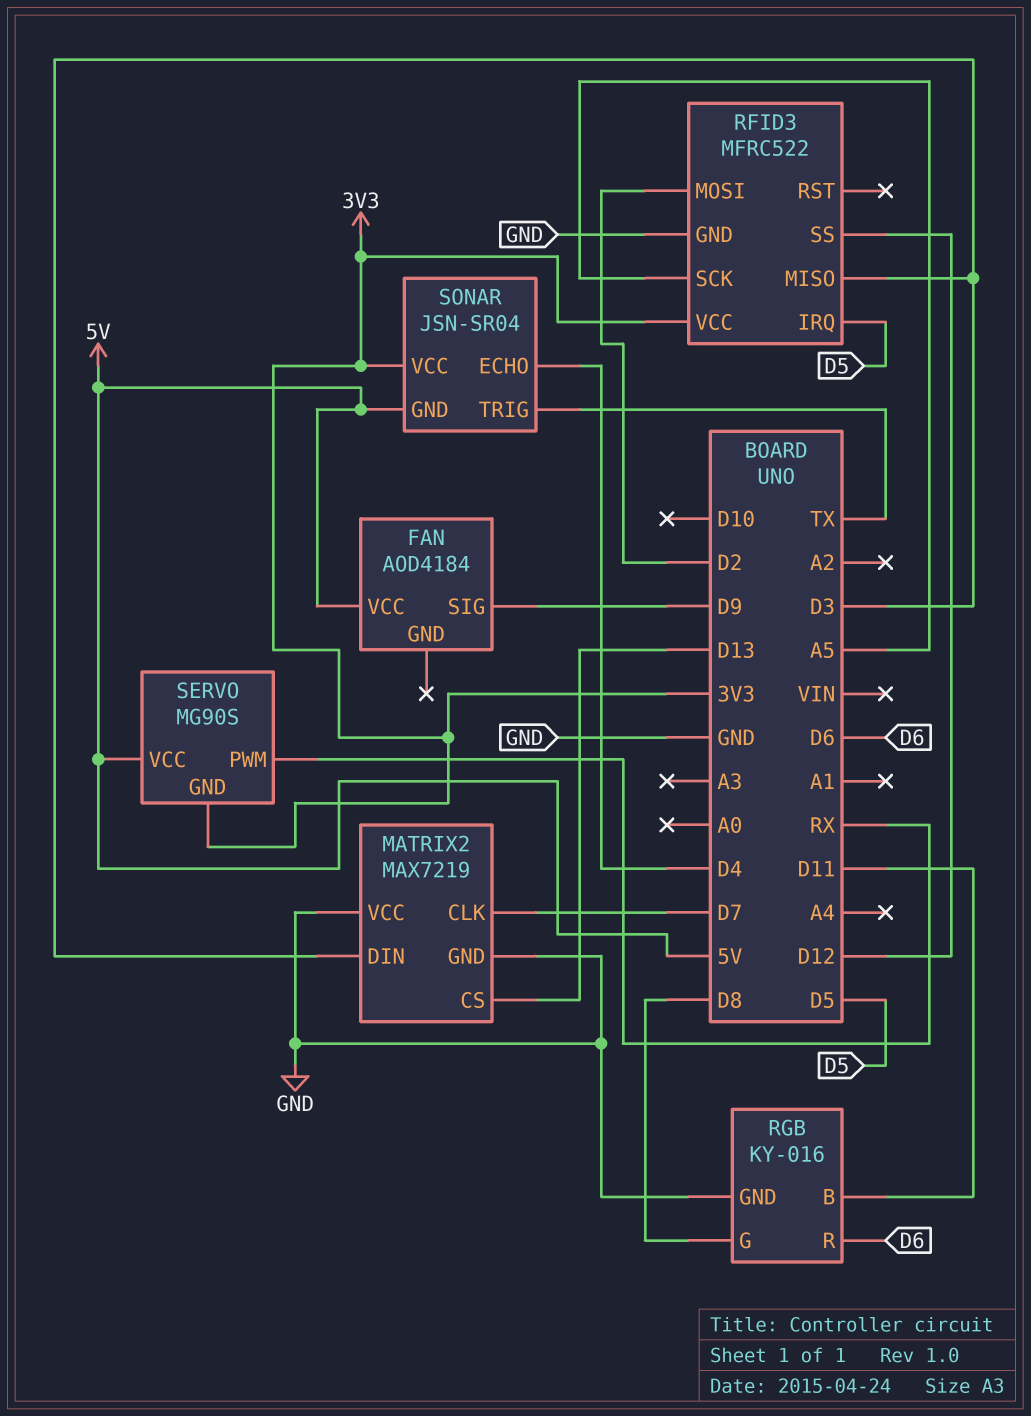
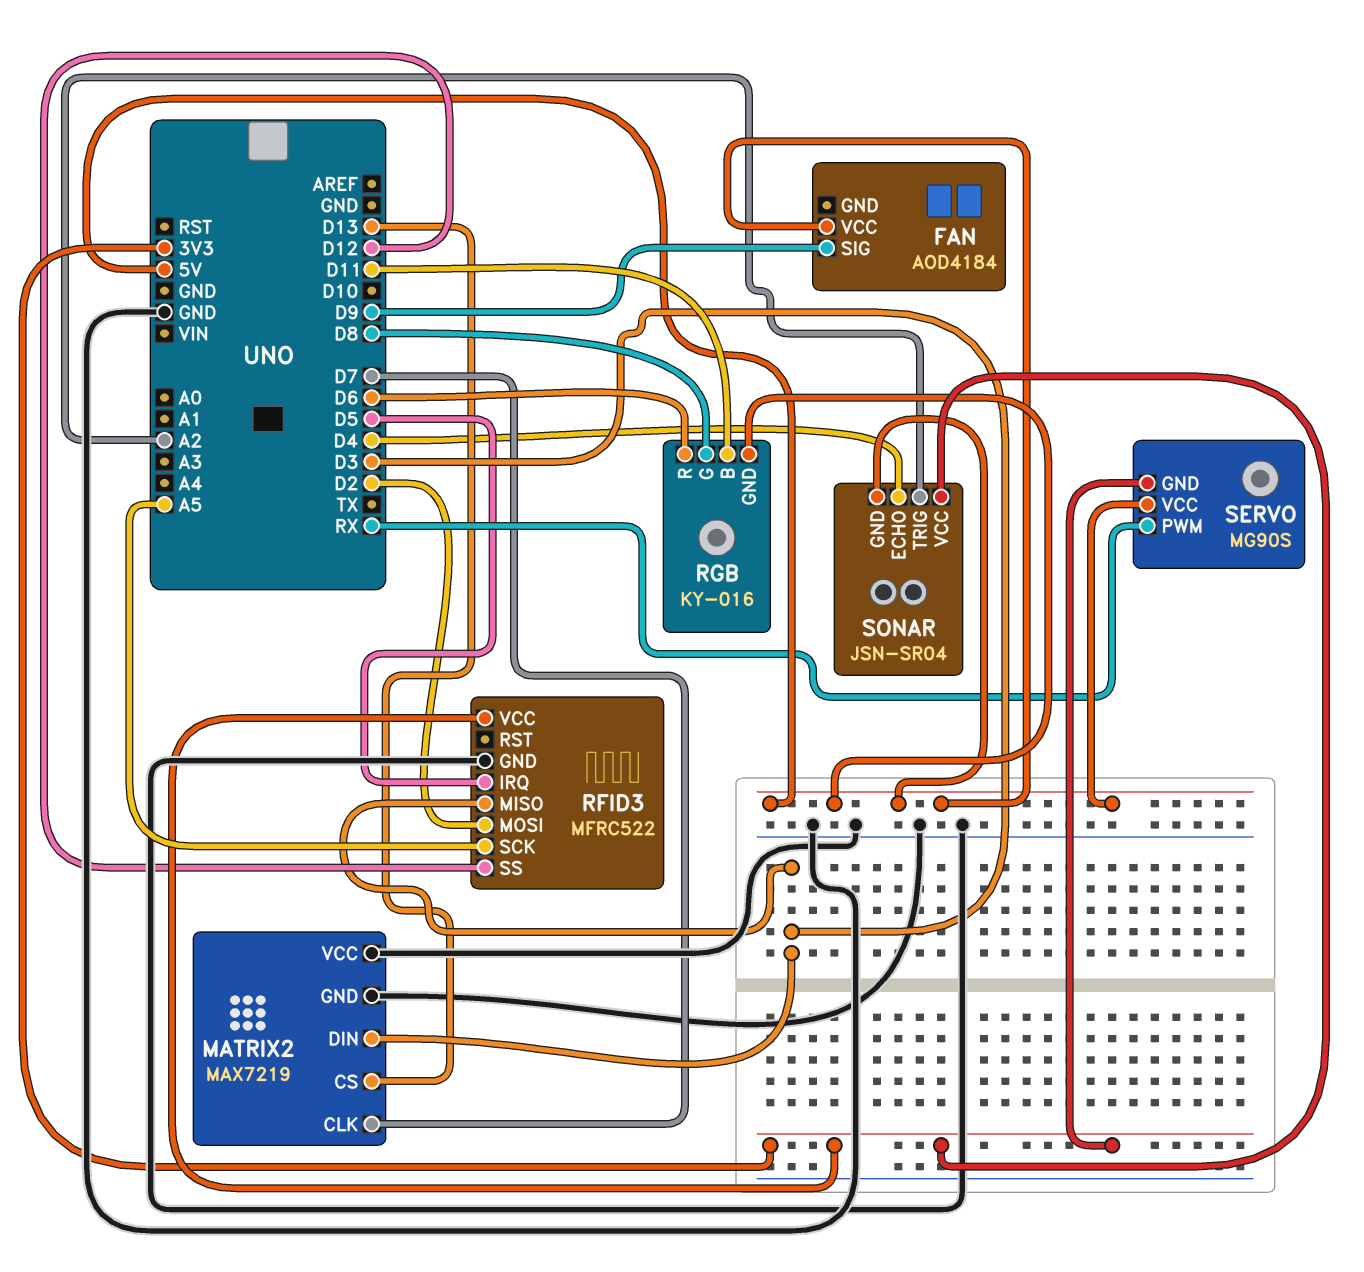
RGB pin GND: GND -> 5V
SONAR pin TRIG: TX -> A2

